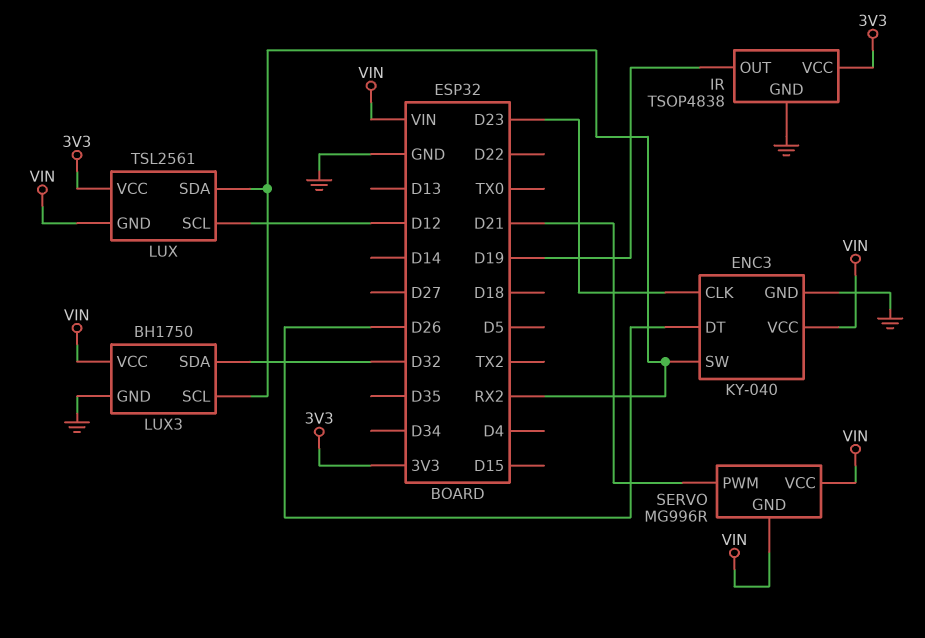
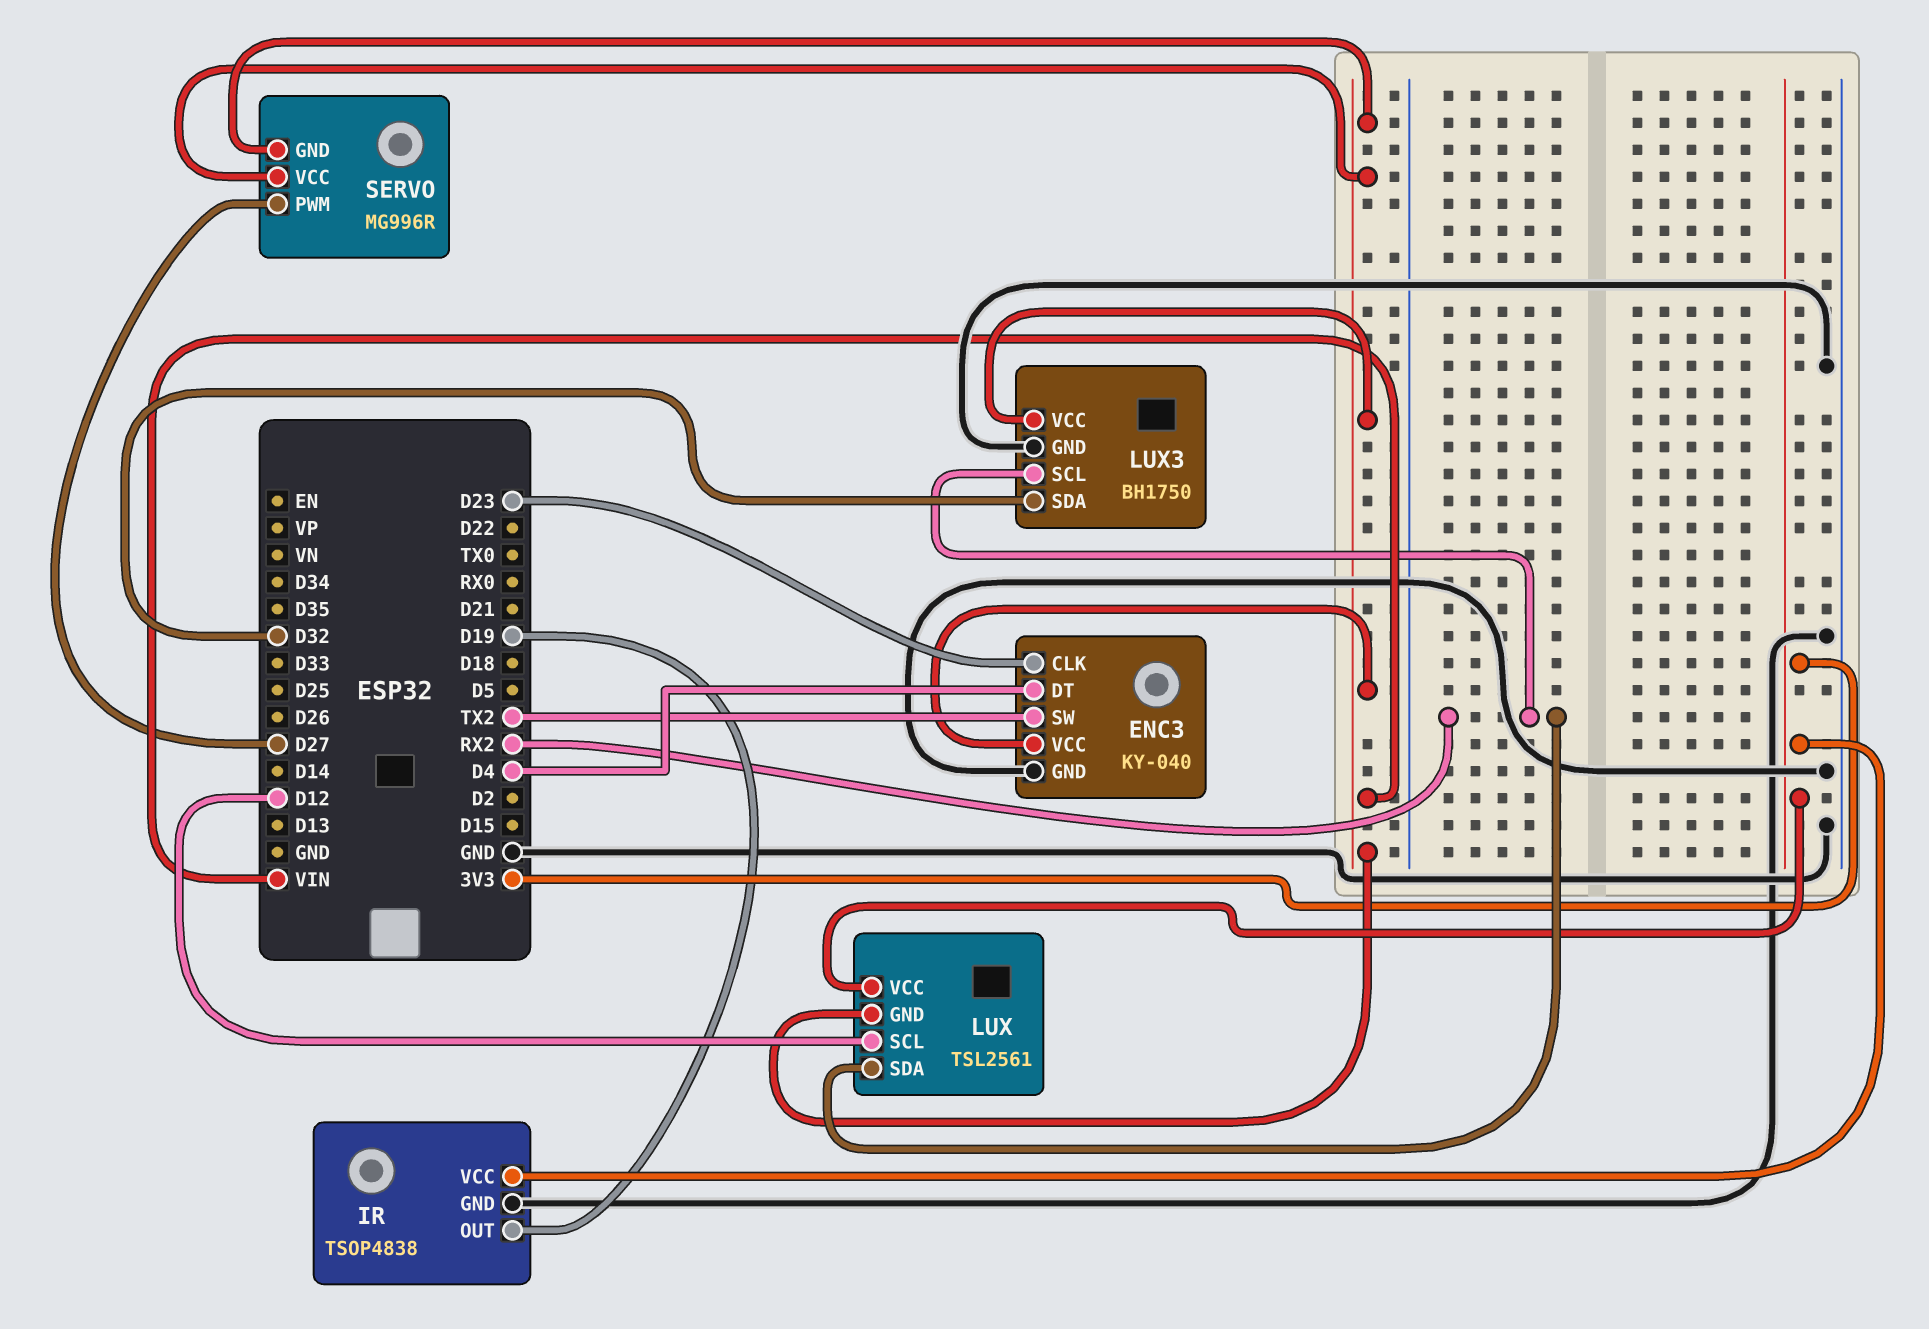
ENC3 pin DT: D26 -> D4
ENC3 pin SW: RX2 -> TX2
SERVO pin PWM: D21 -> D27

